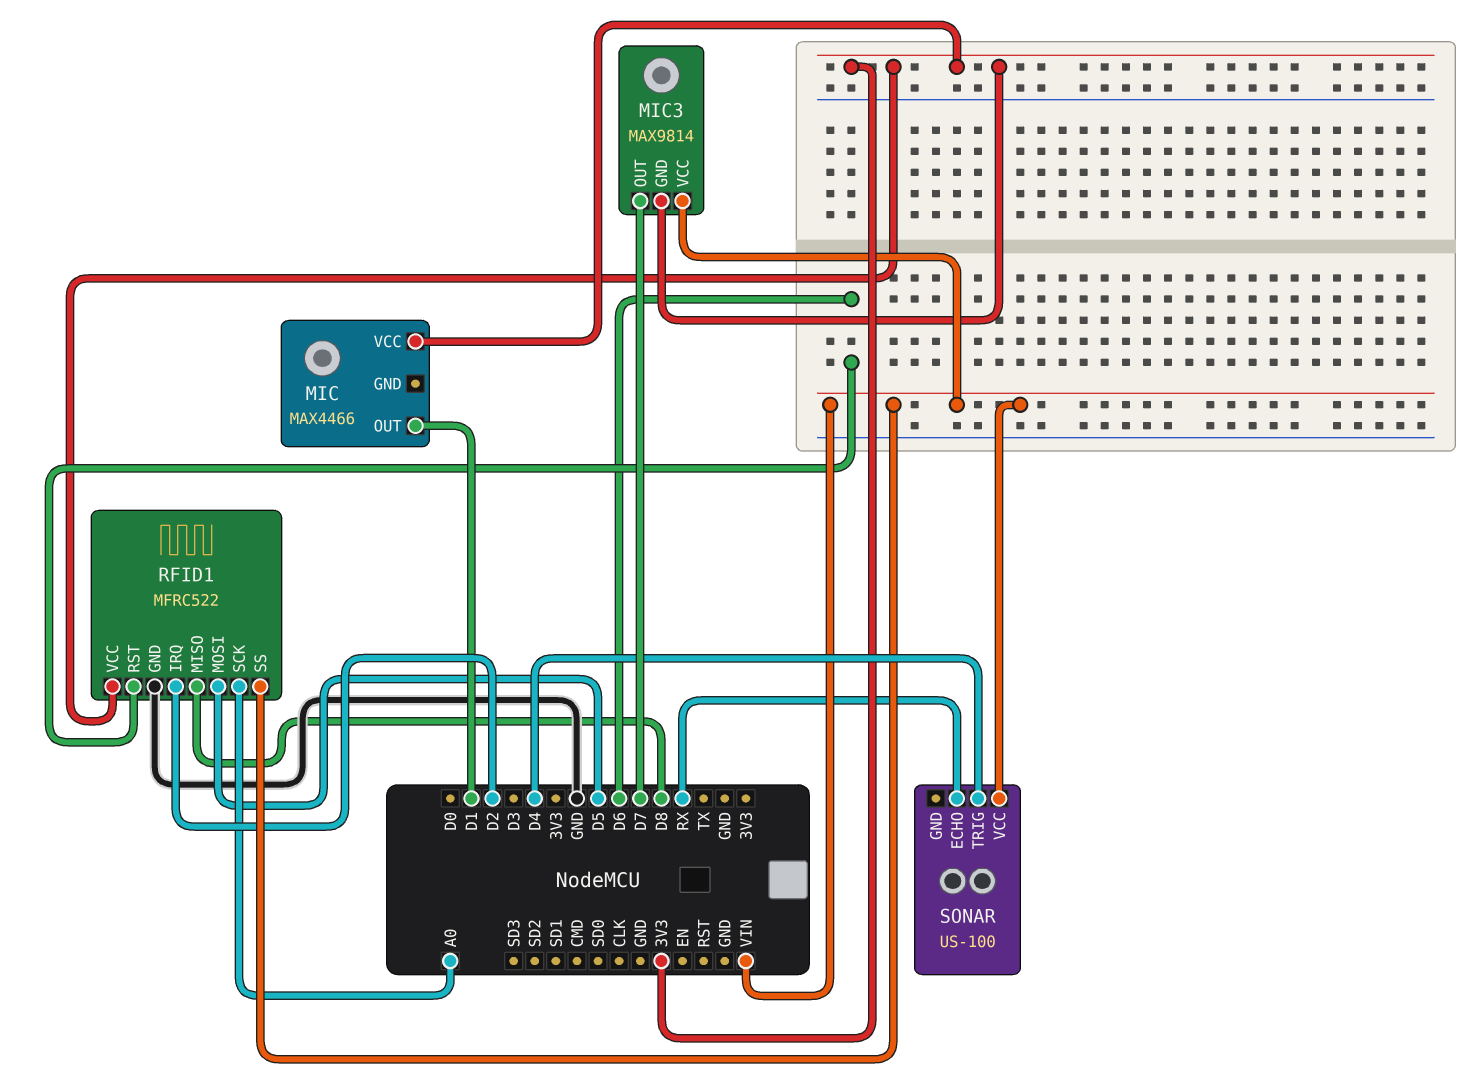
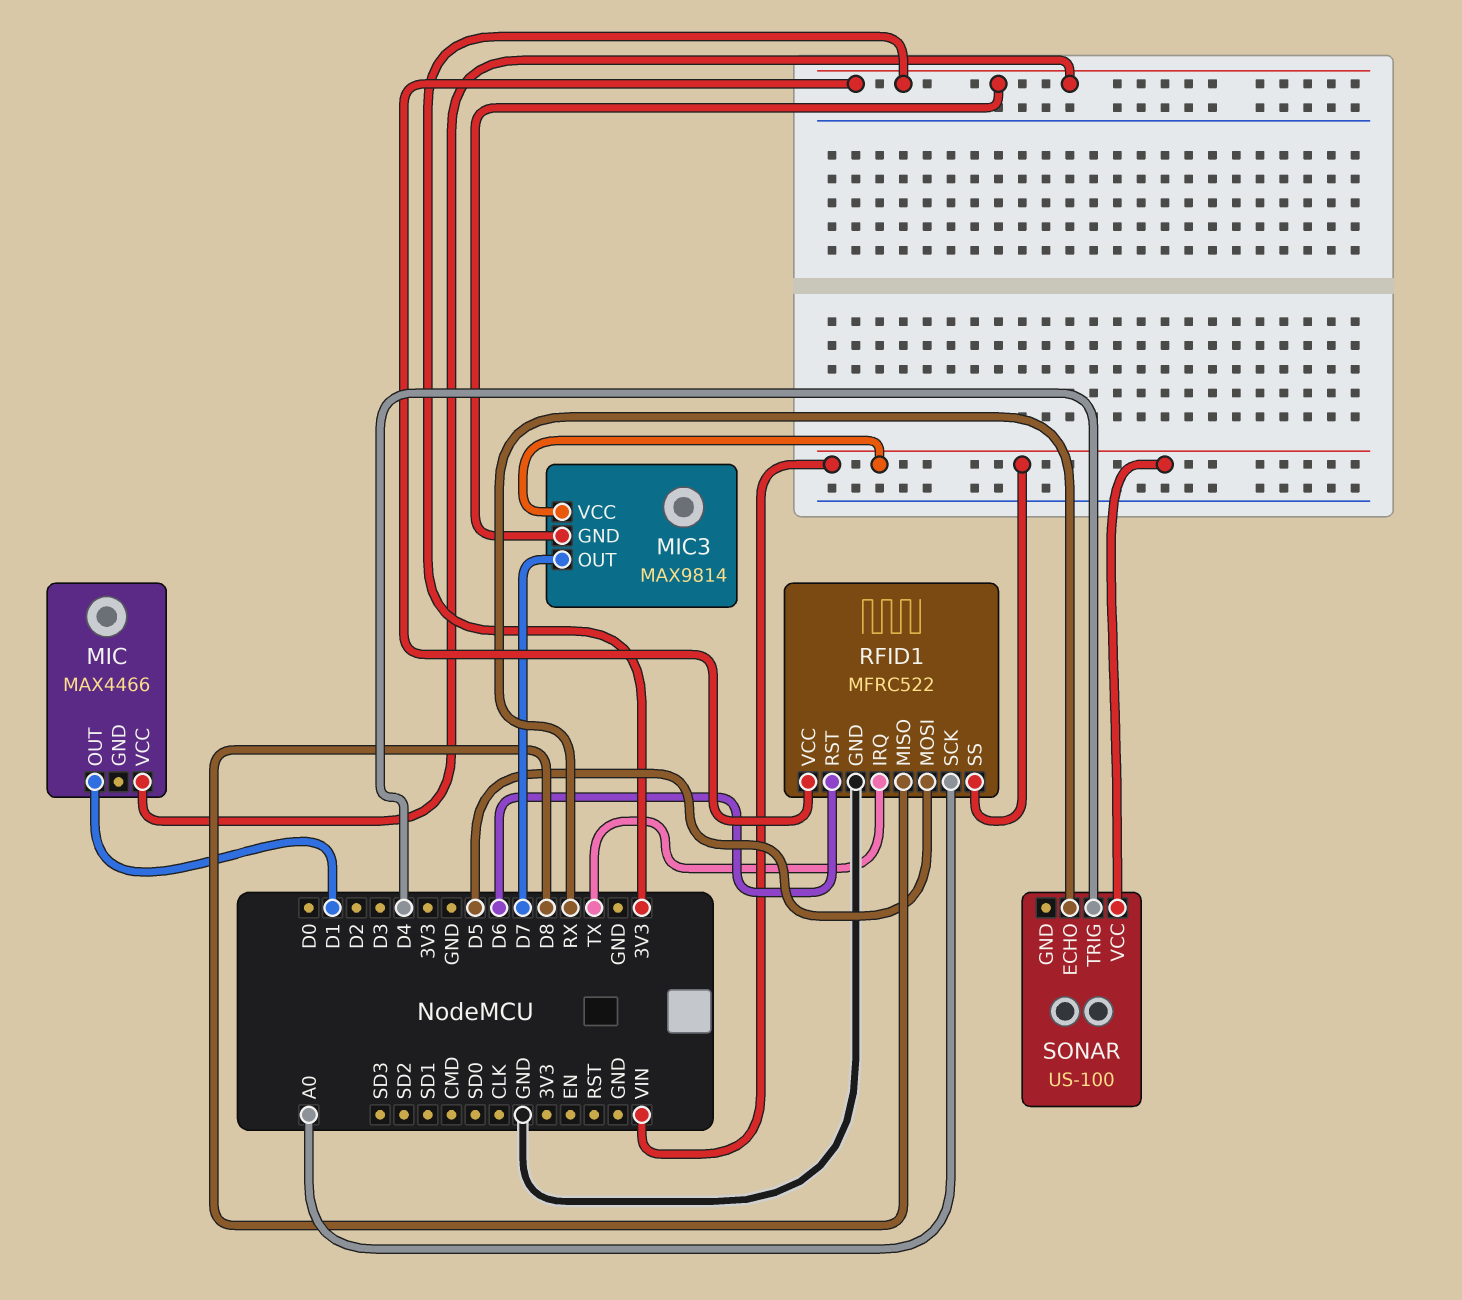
RFID1 pin IRQ: D2 -> TX

